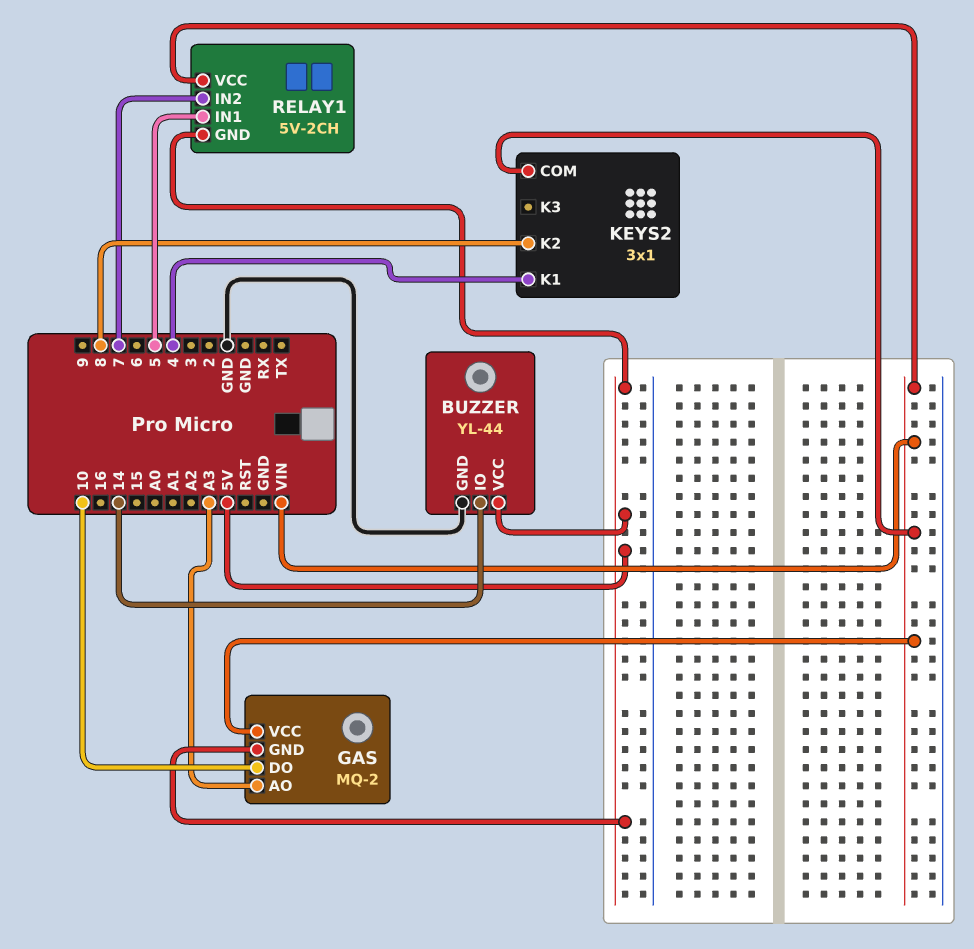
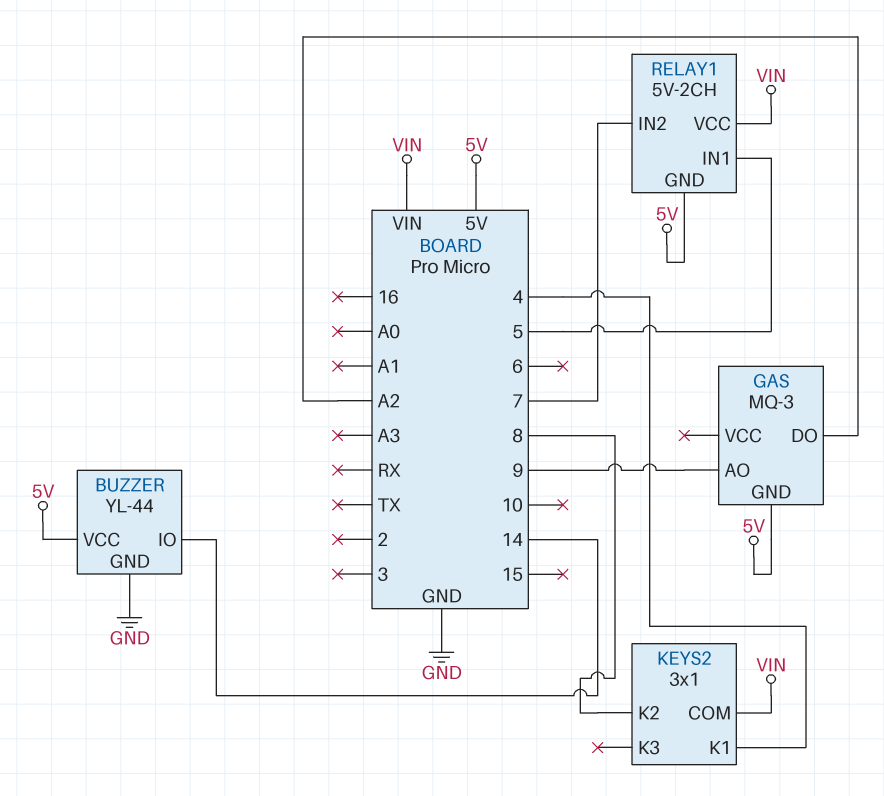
GAS: MQ-2 -> MQ-3
GAS pin AO: A3 -> 9
GAS pin DO: 10 -> A2
GAS pin VCC: VIN -> none

